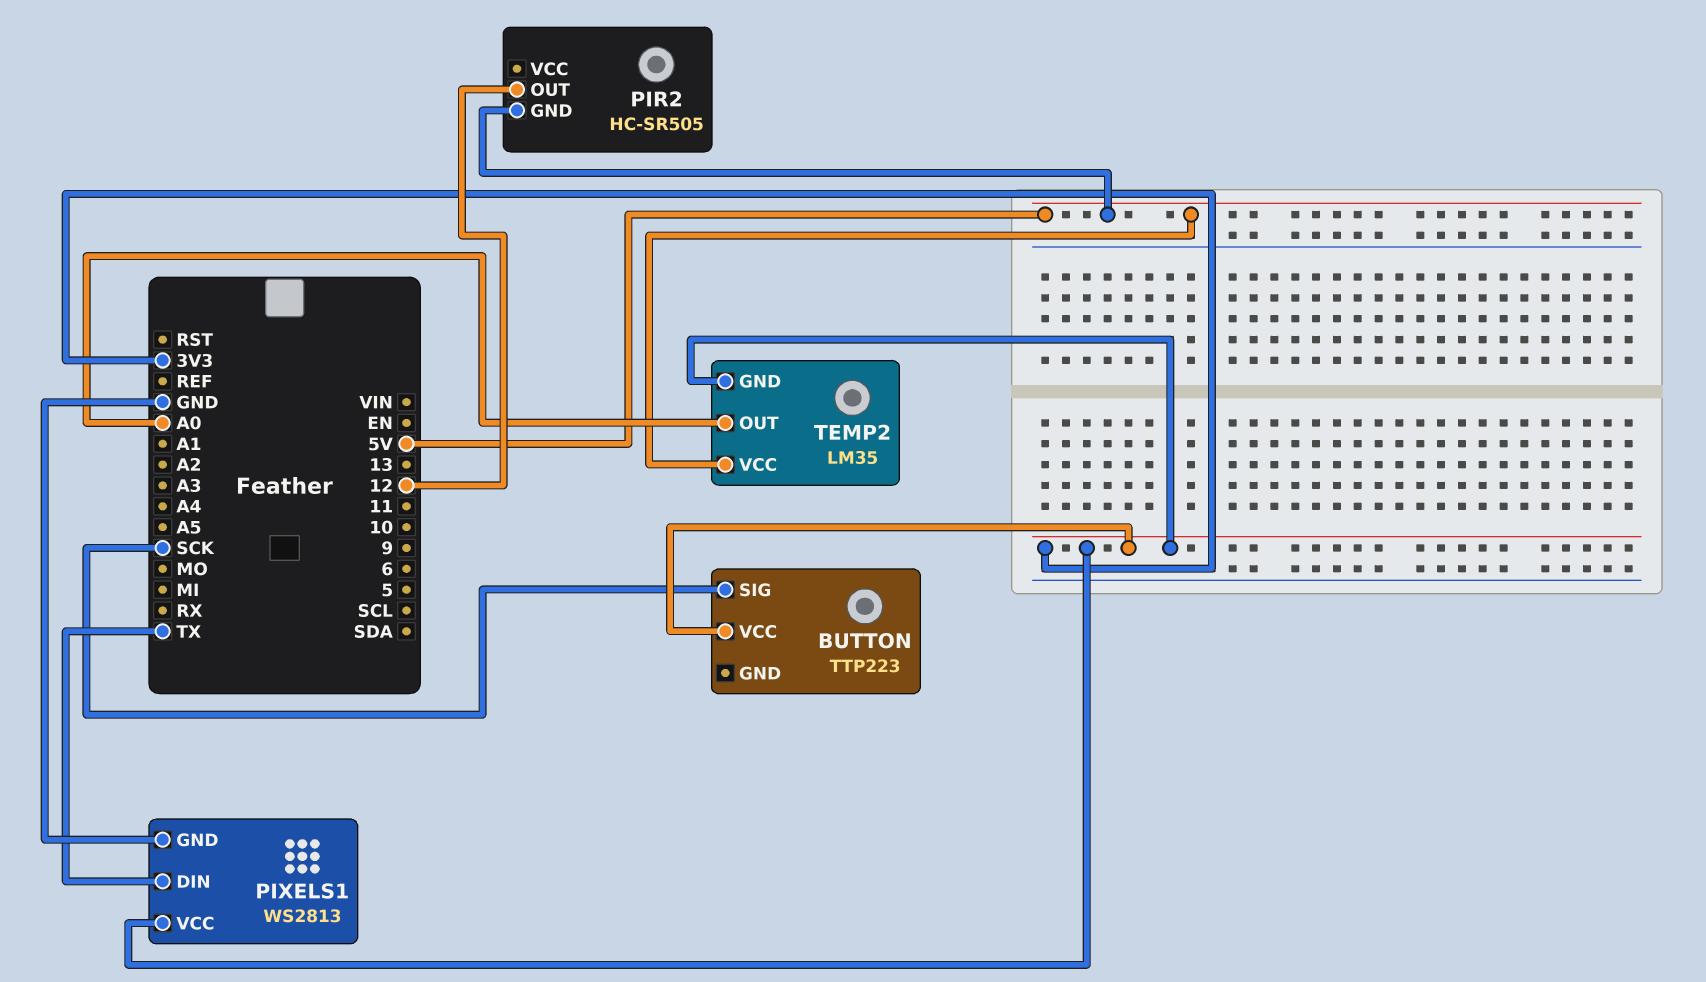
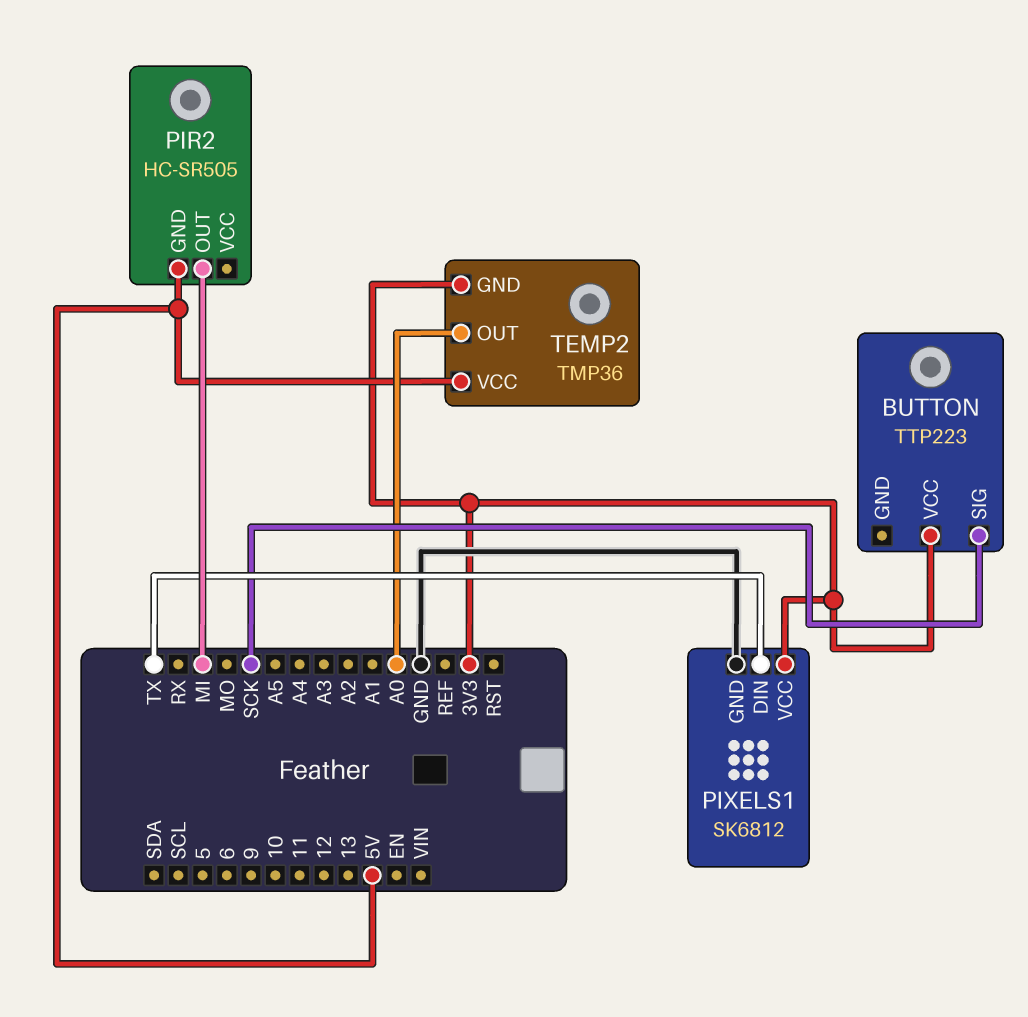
PIR2 pin OUT: 12 -> MI
PIXELS1: WS2813 -> SK6812
TEMP2: LM35 -> TMP36

